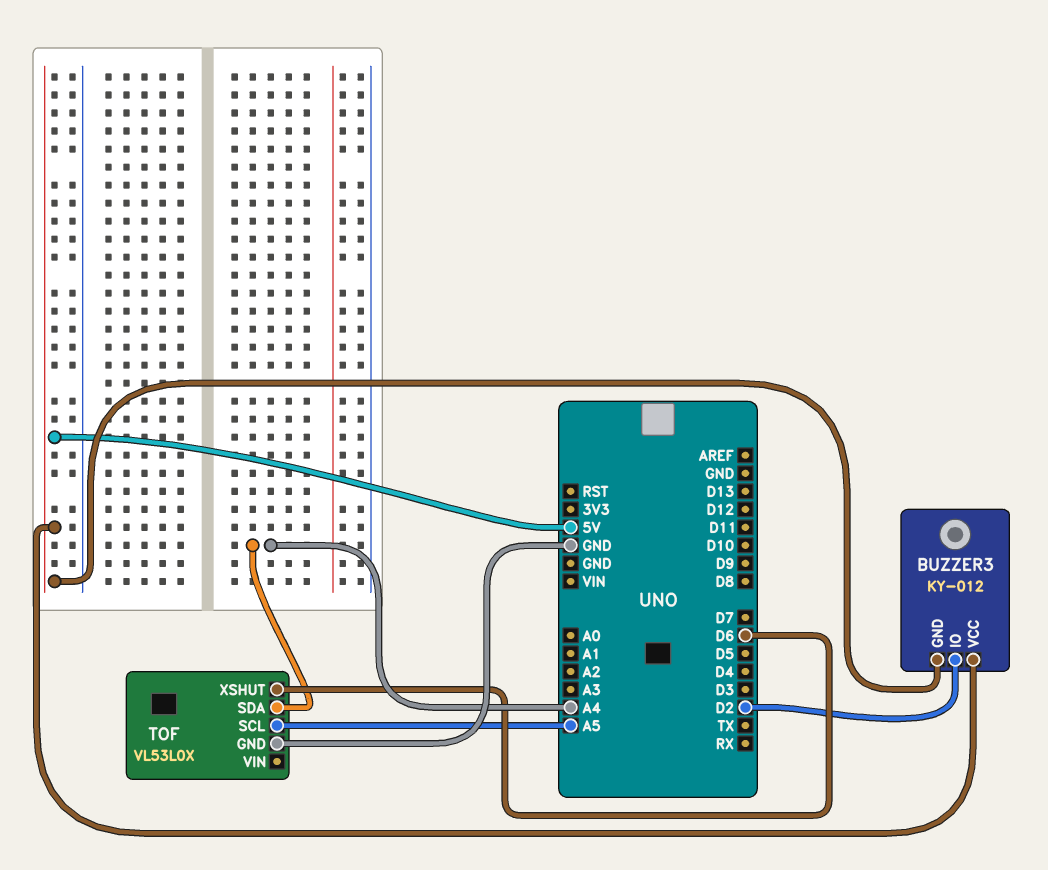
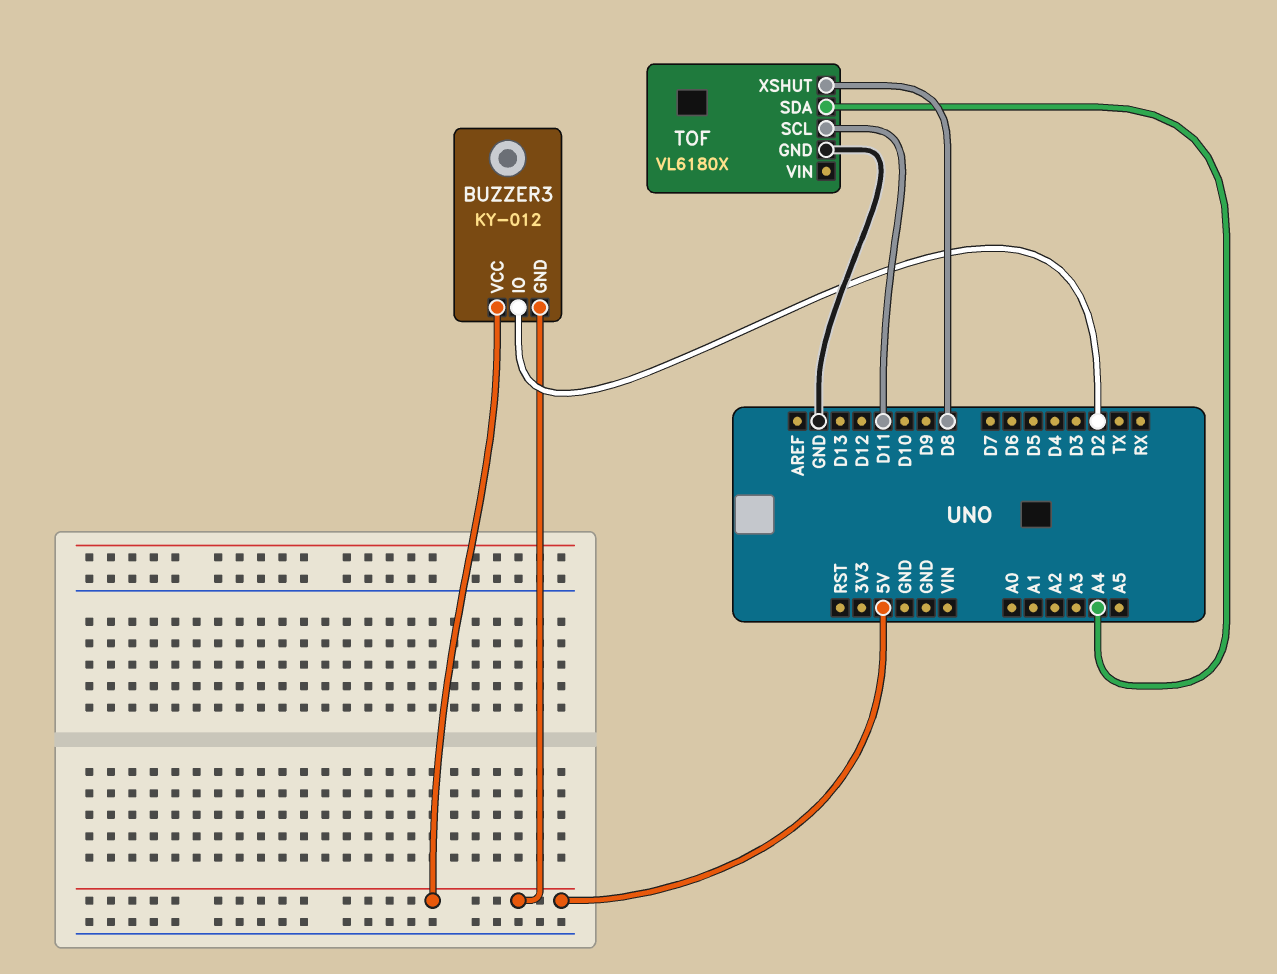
TOF: VL53L0X -> VL6180X
TOF pin SCL: A5 -> D11
TOF pin XSHUT: D6 -> D8

